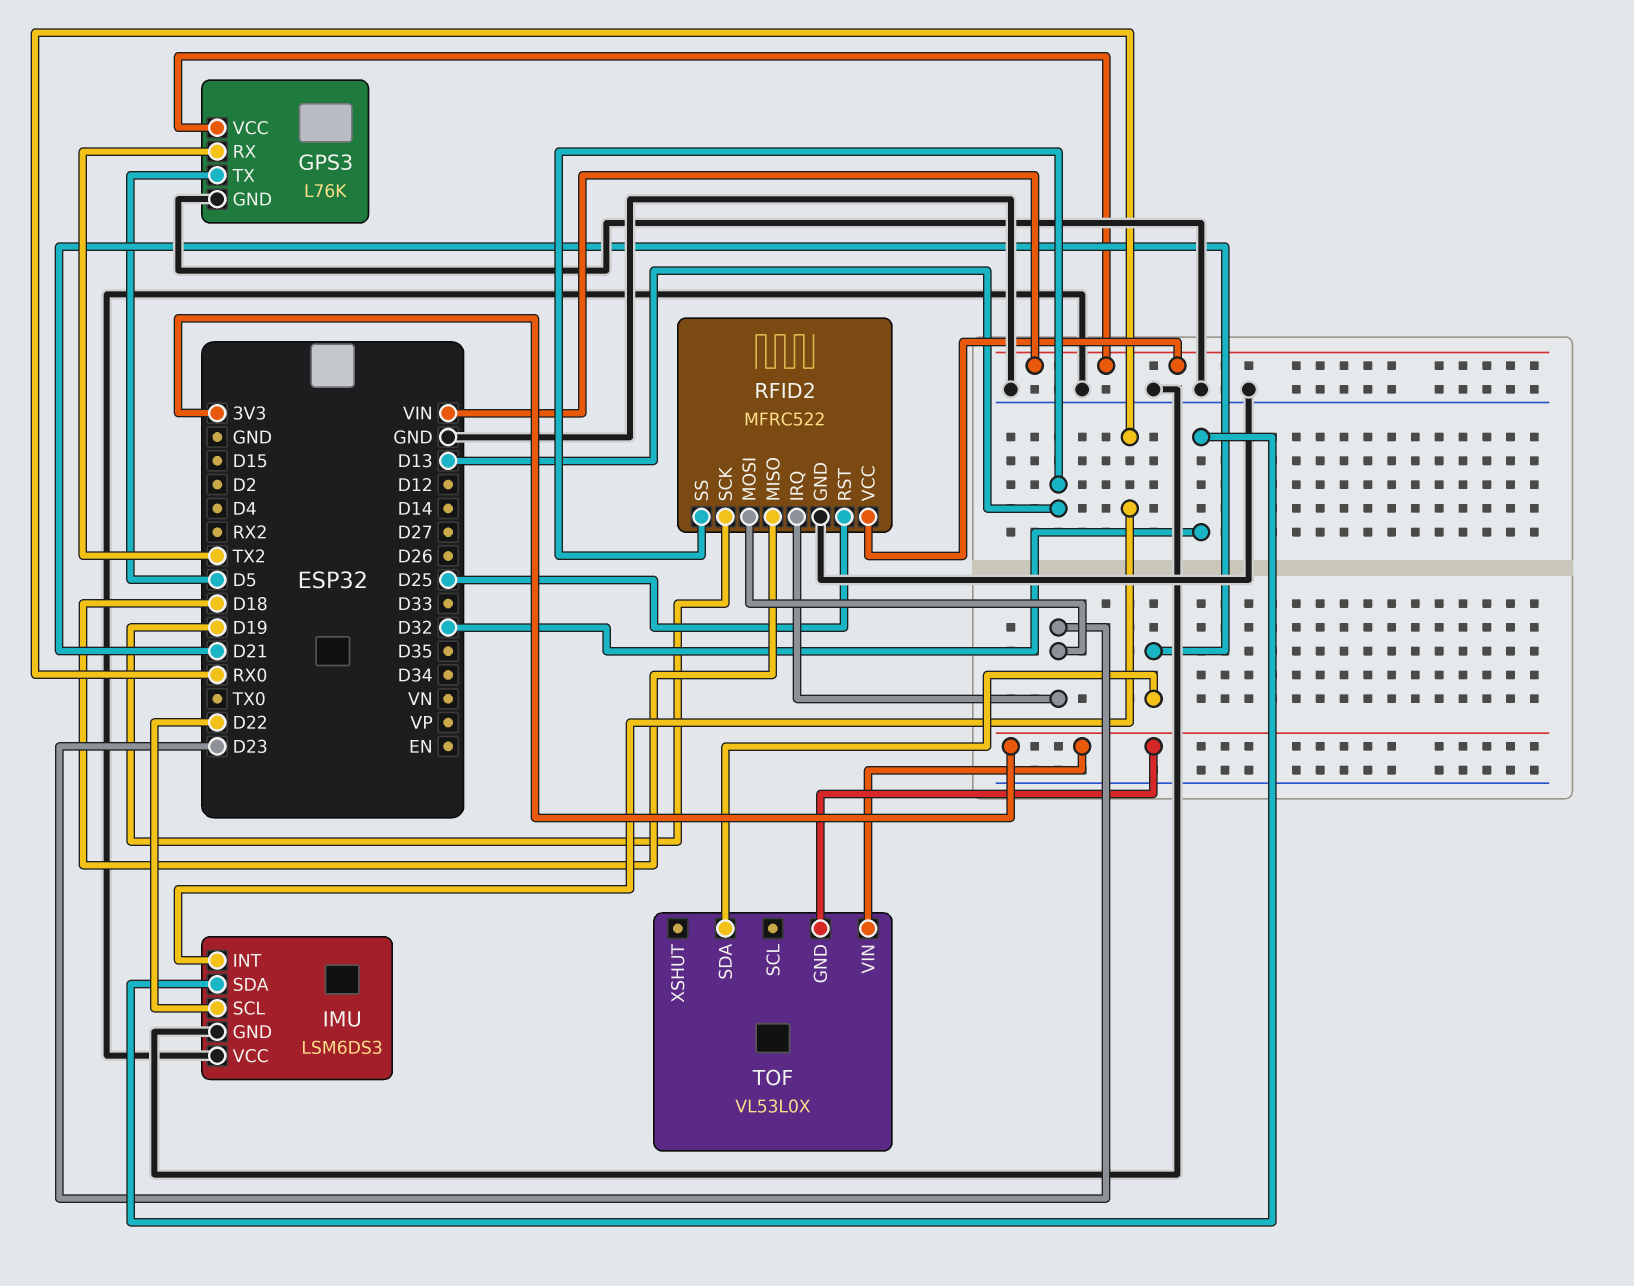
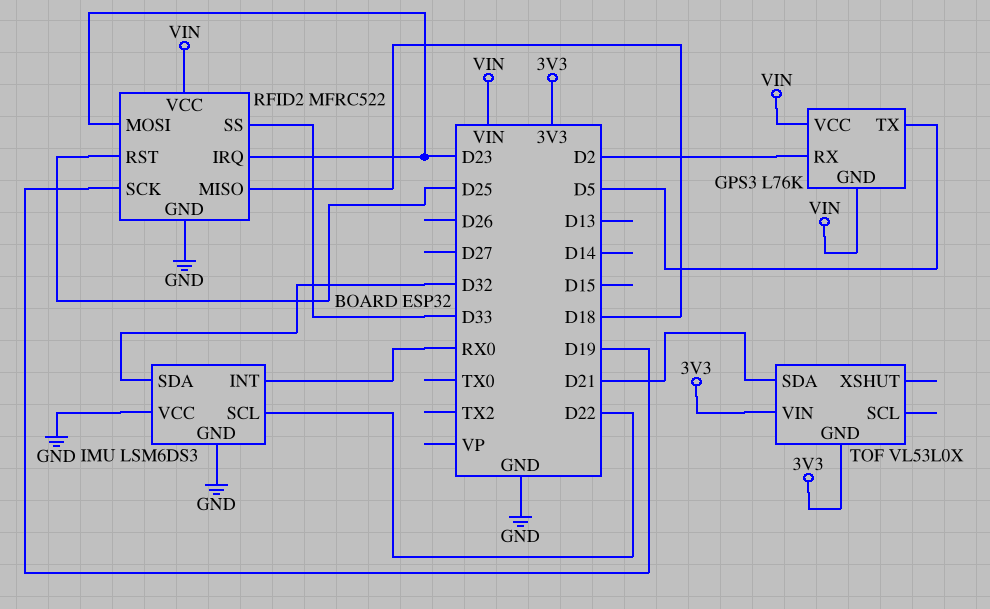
GPS3 pin GND: GND -> VIN
GPS3 pin RX: TX2 -> D2
RFID2 pin SS: D13 -> D33

